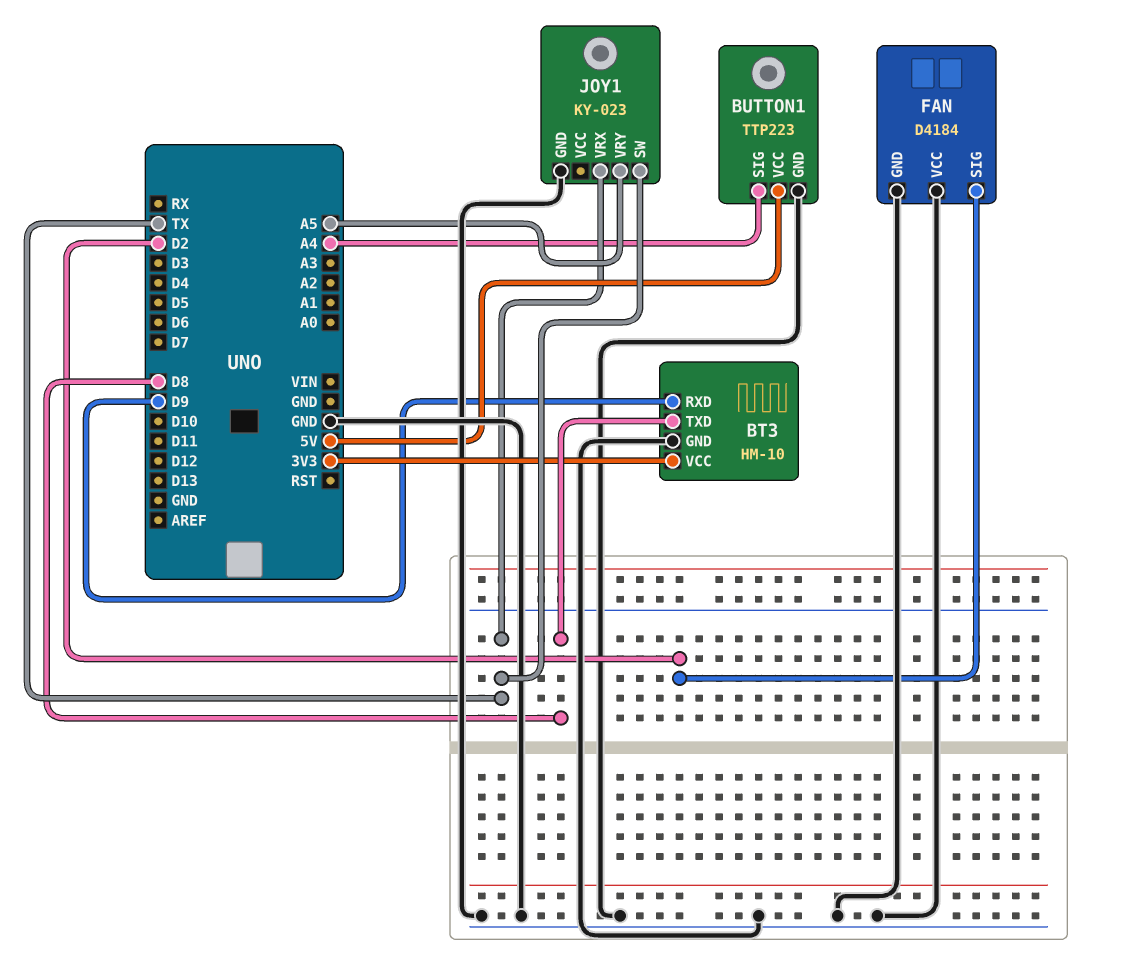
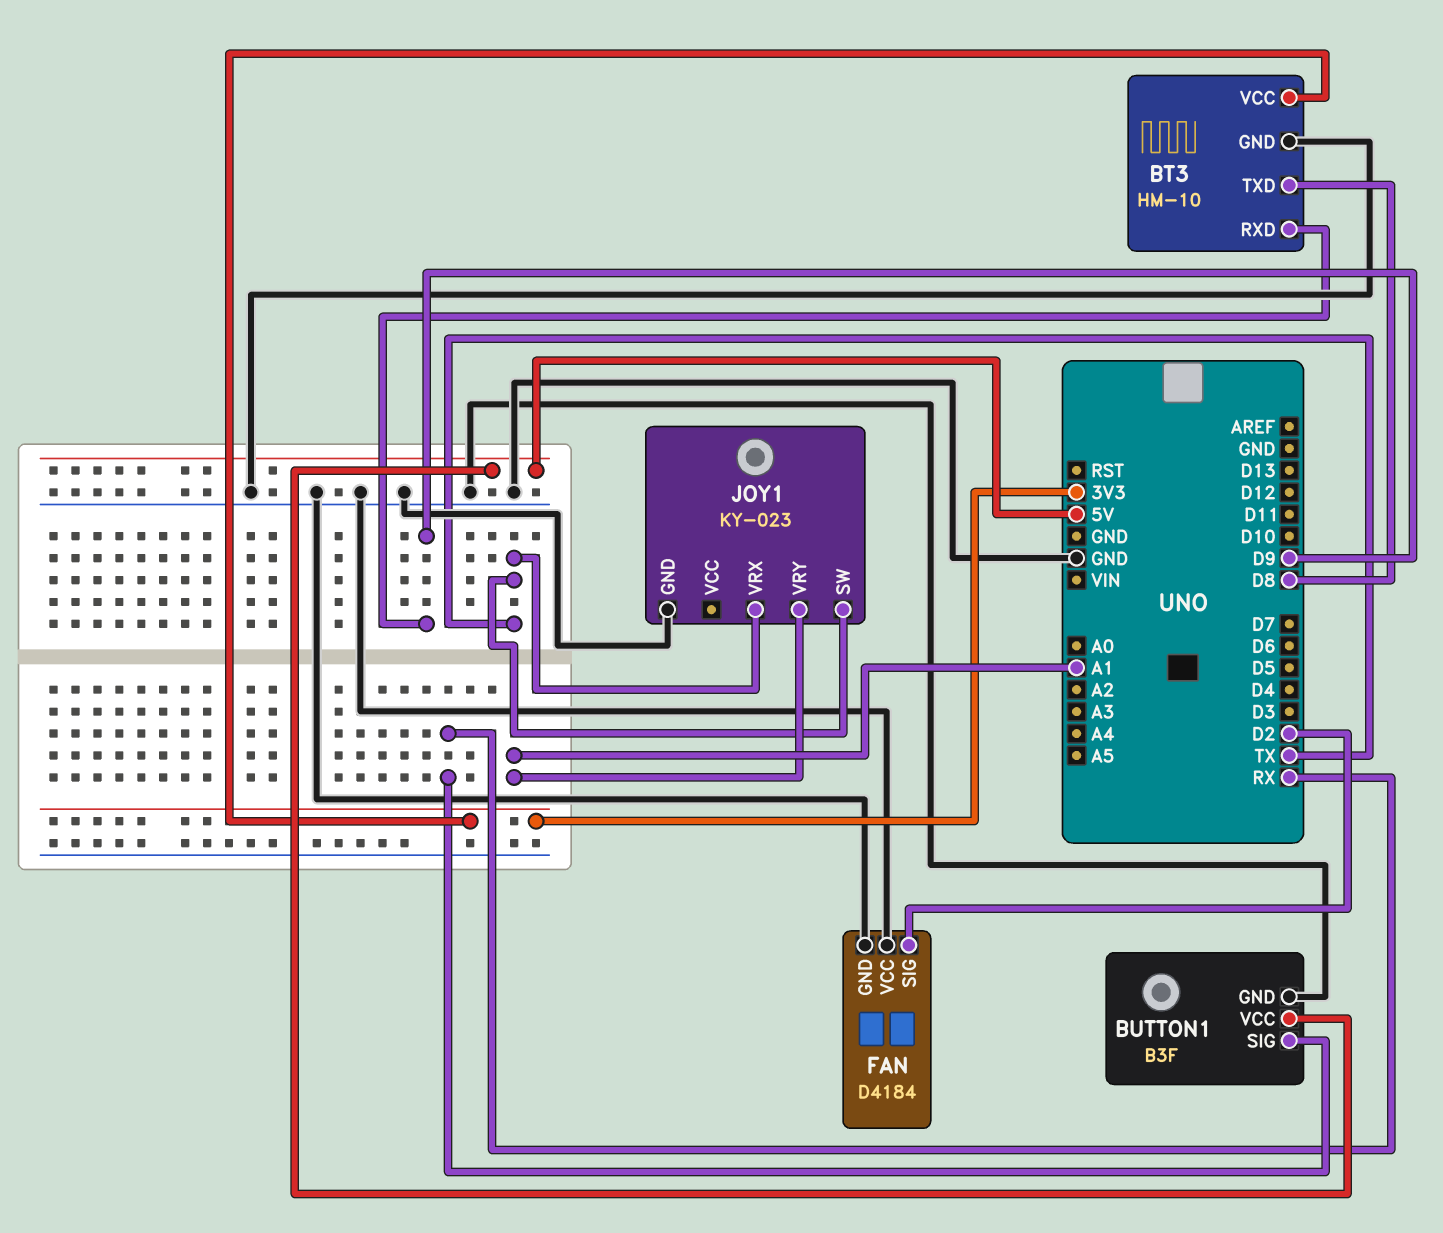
BUTTON1: TTP223 -> B3F
BUTTON1 pin SIG: A4 -> RX
JOY1 pin VRY: A5 -> A1

